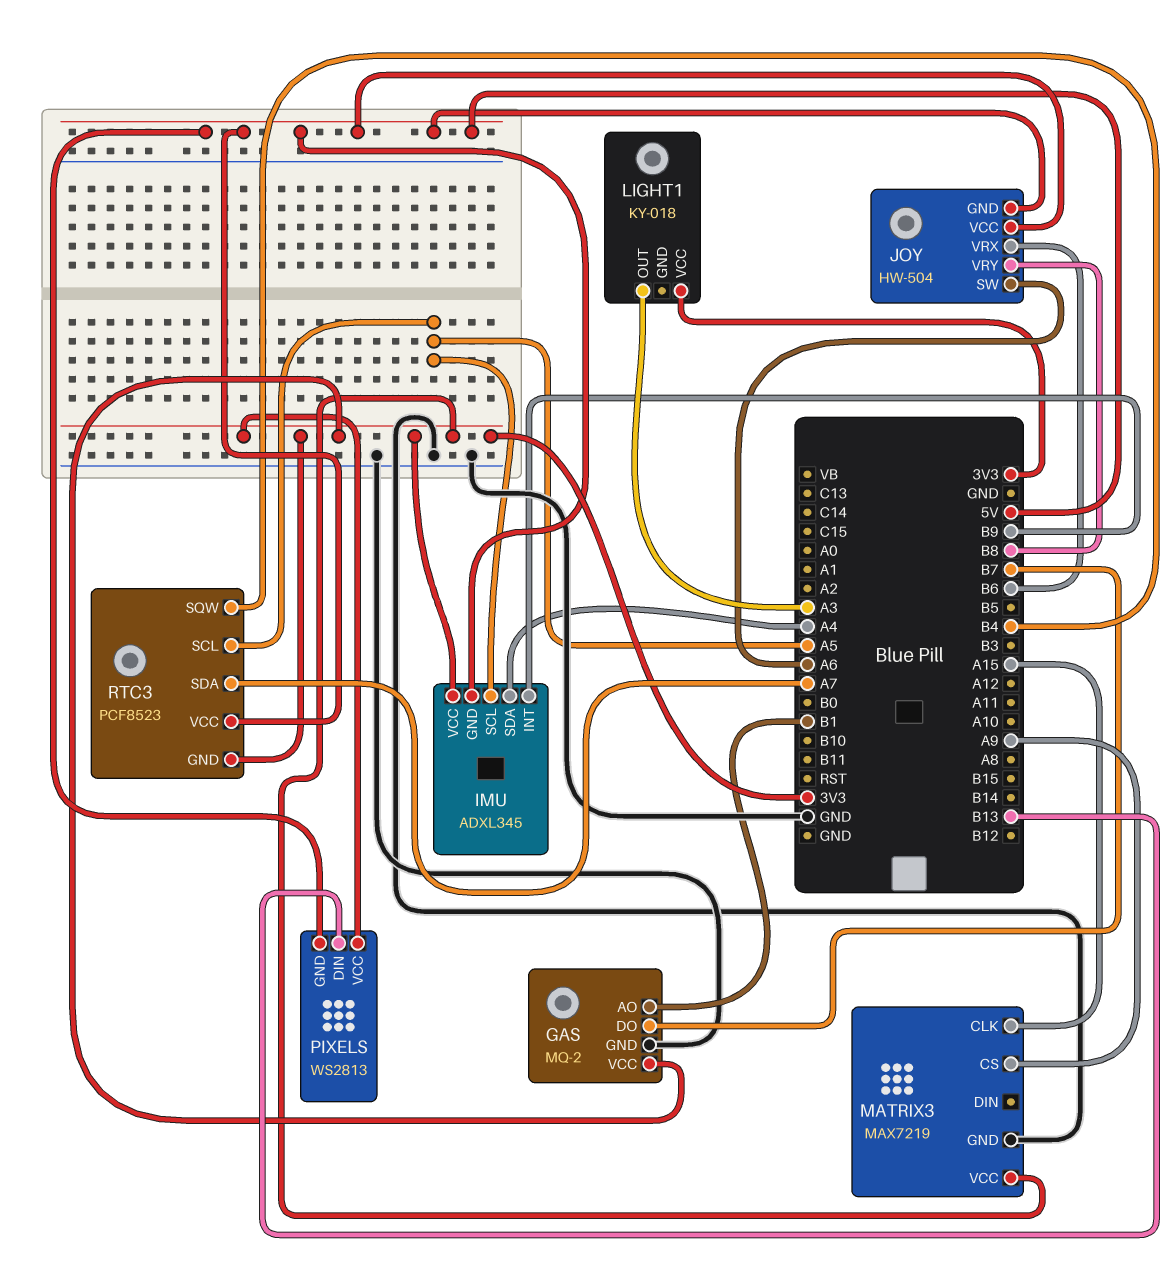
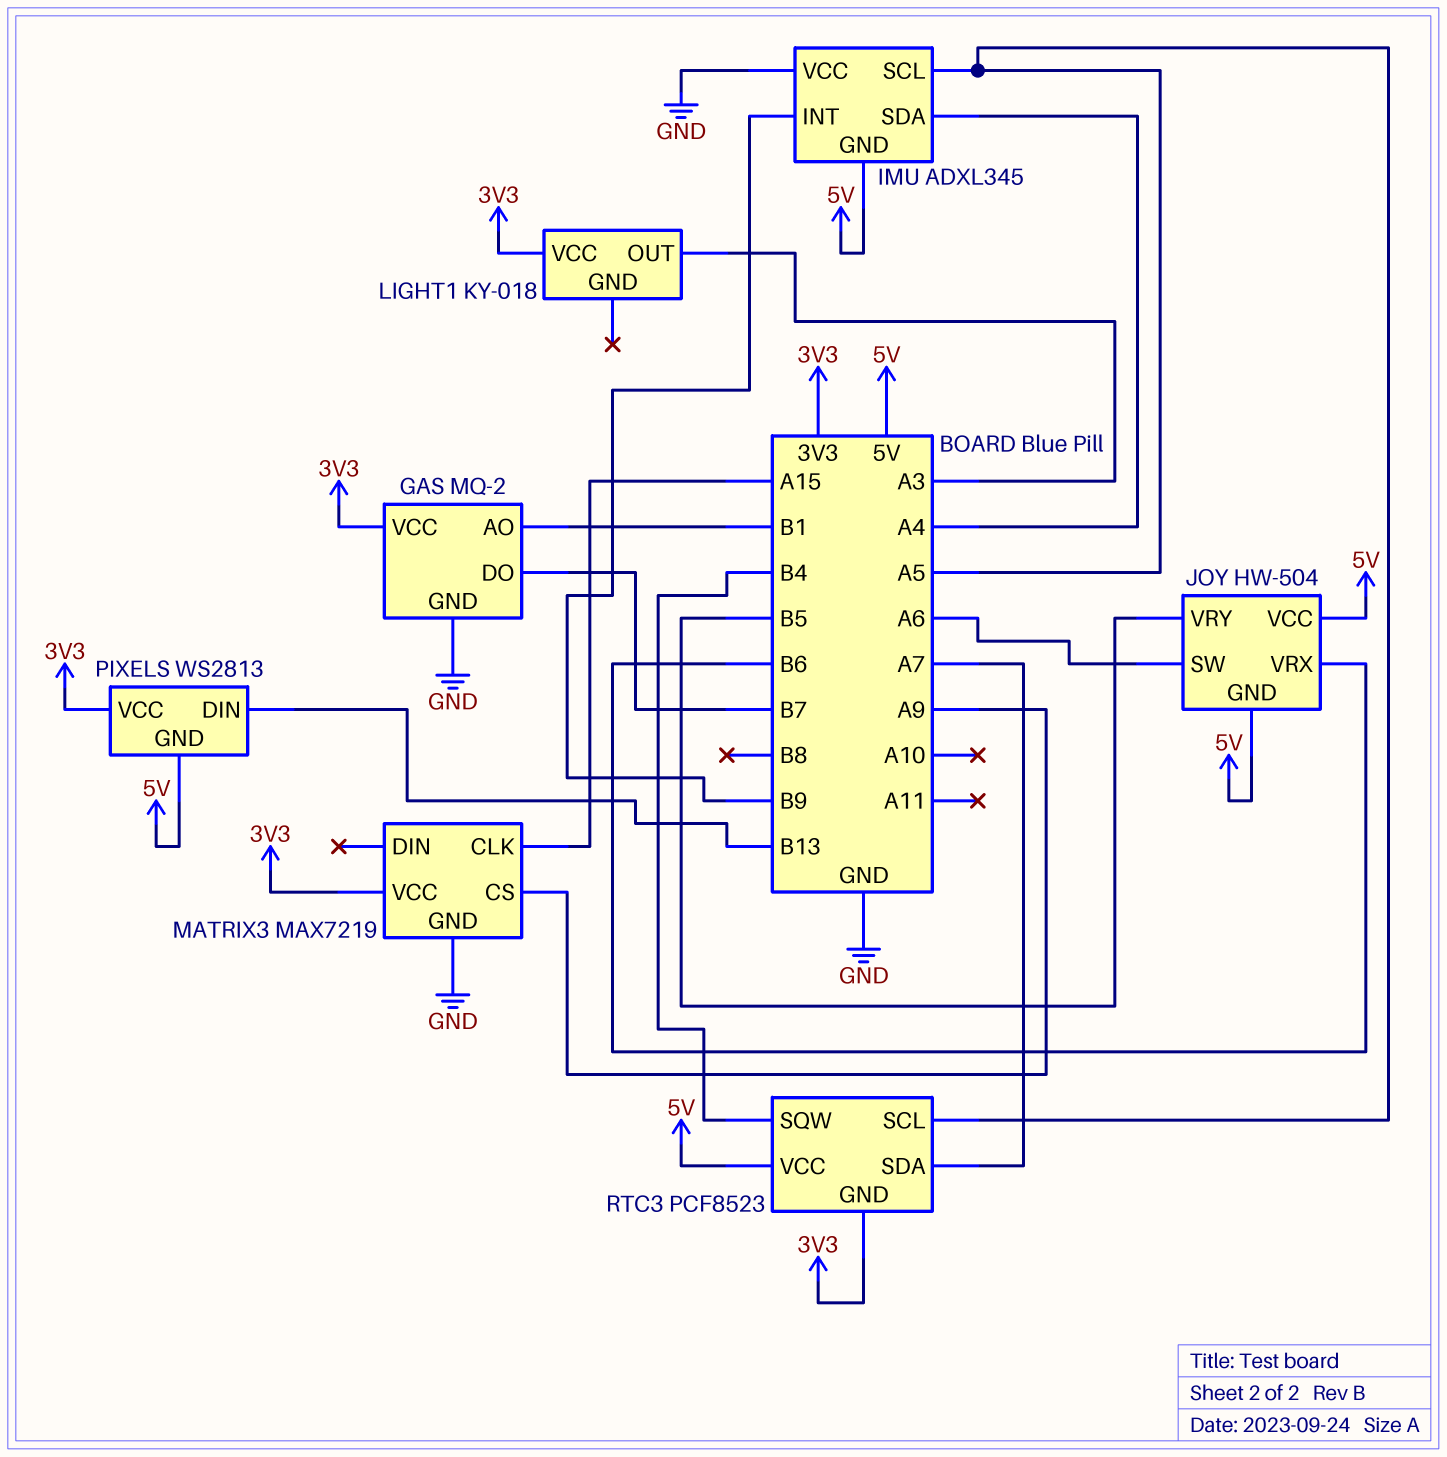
IMU pin VCC: 3V3 -> GND
JOY pin VRY: B8 -> B5

